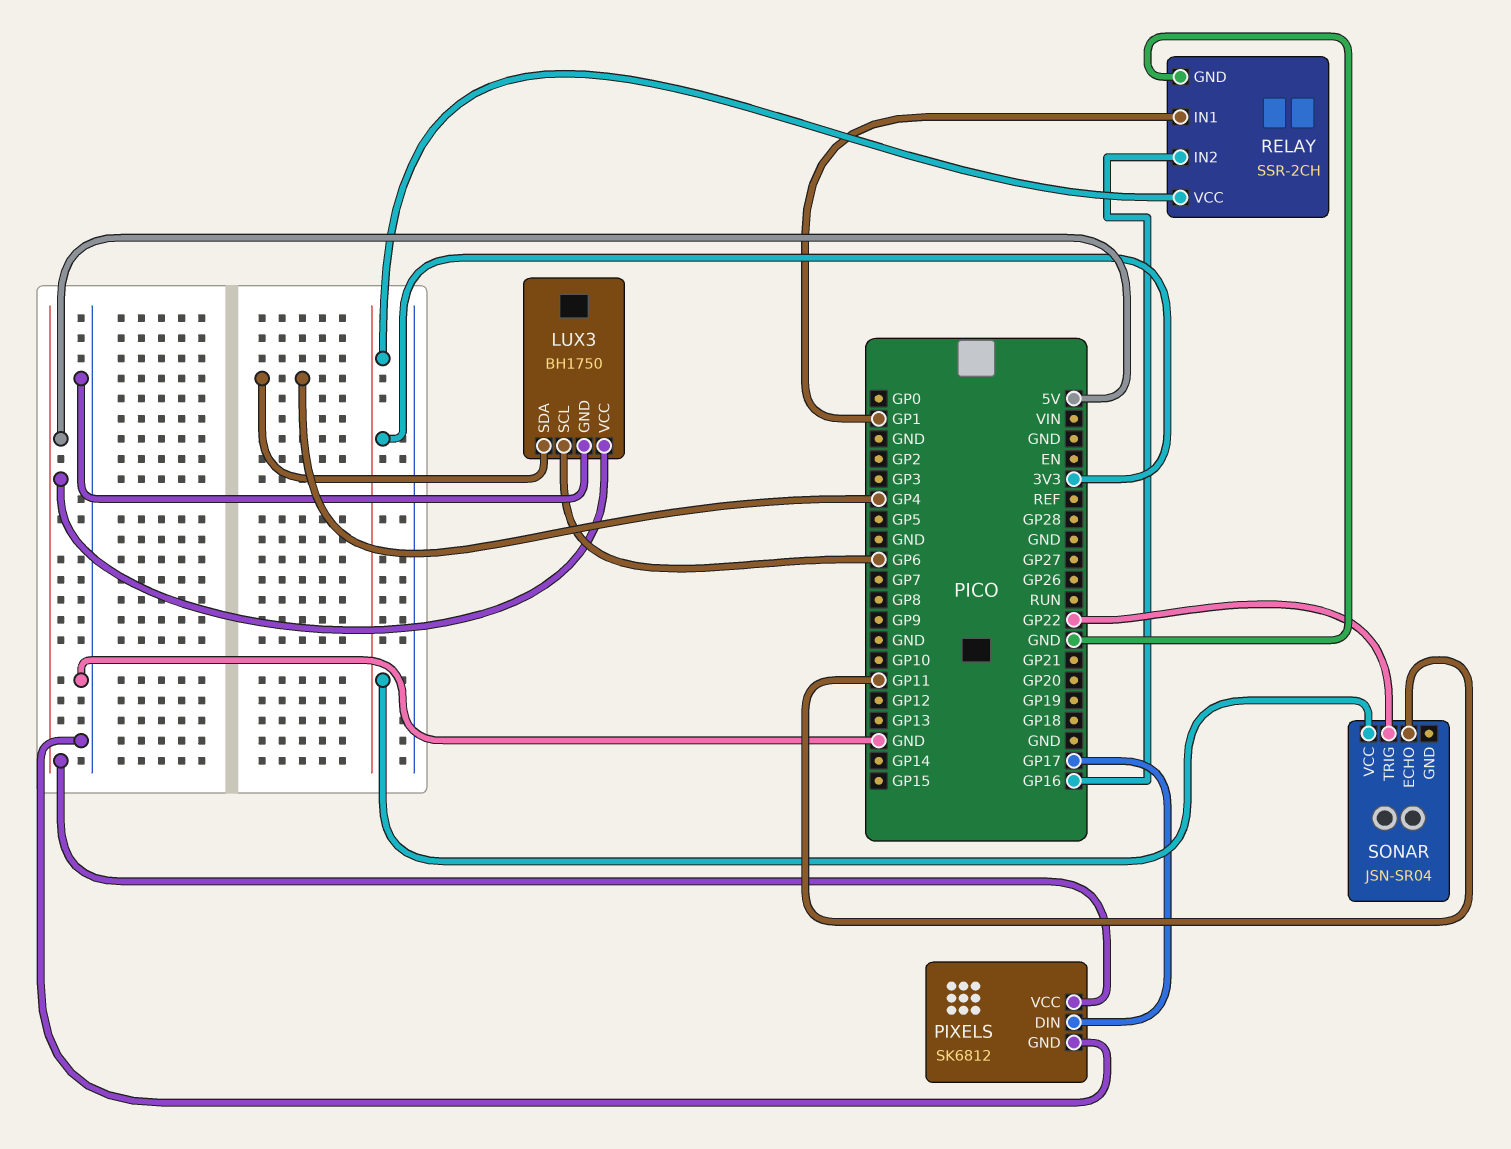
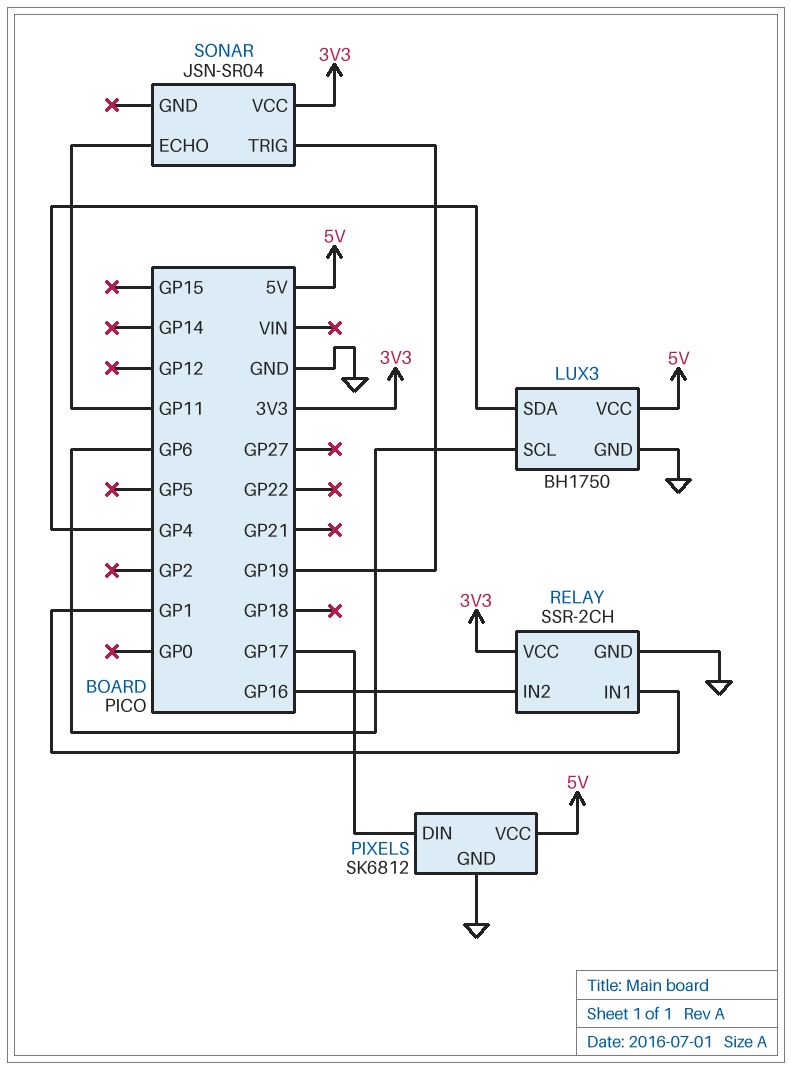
SONAR pin TRIG: GP22 -> GP19

